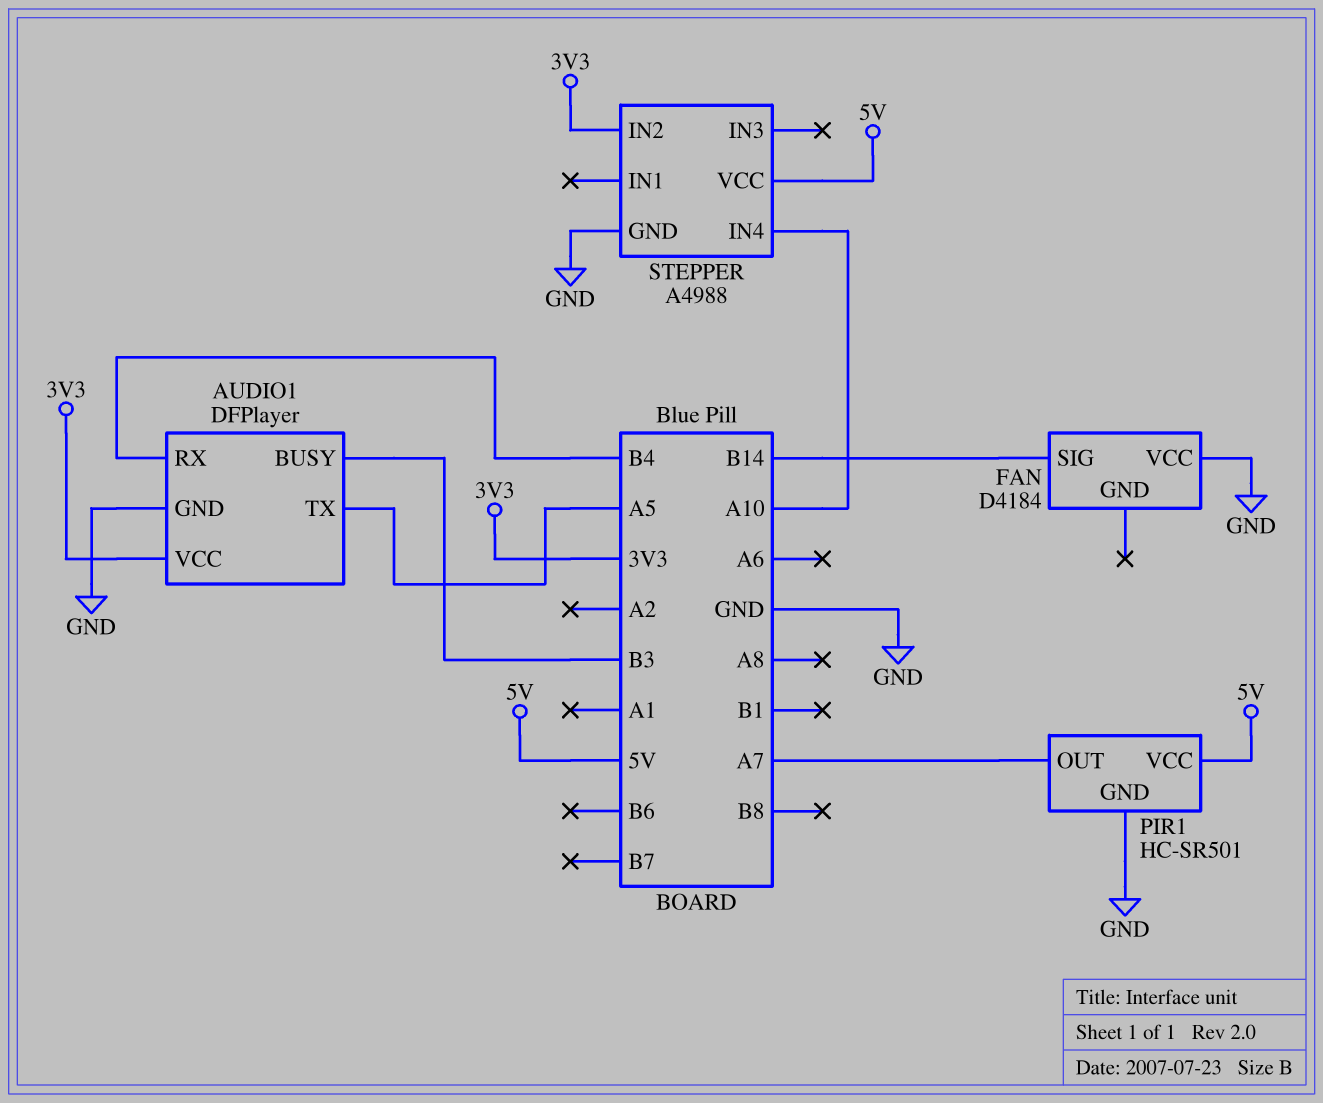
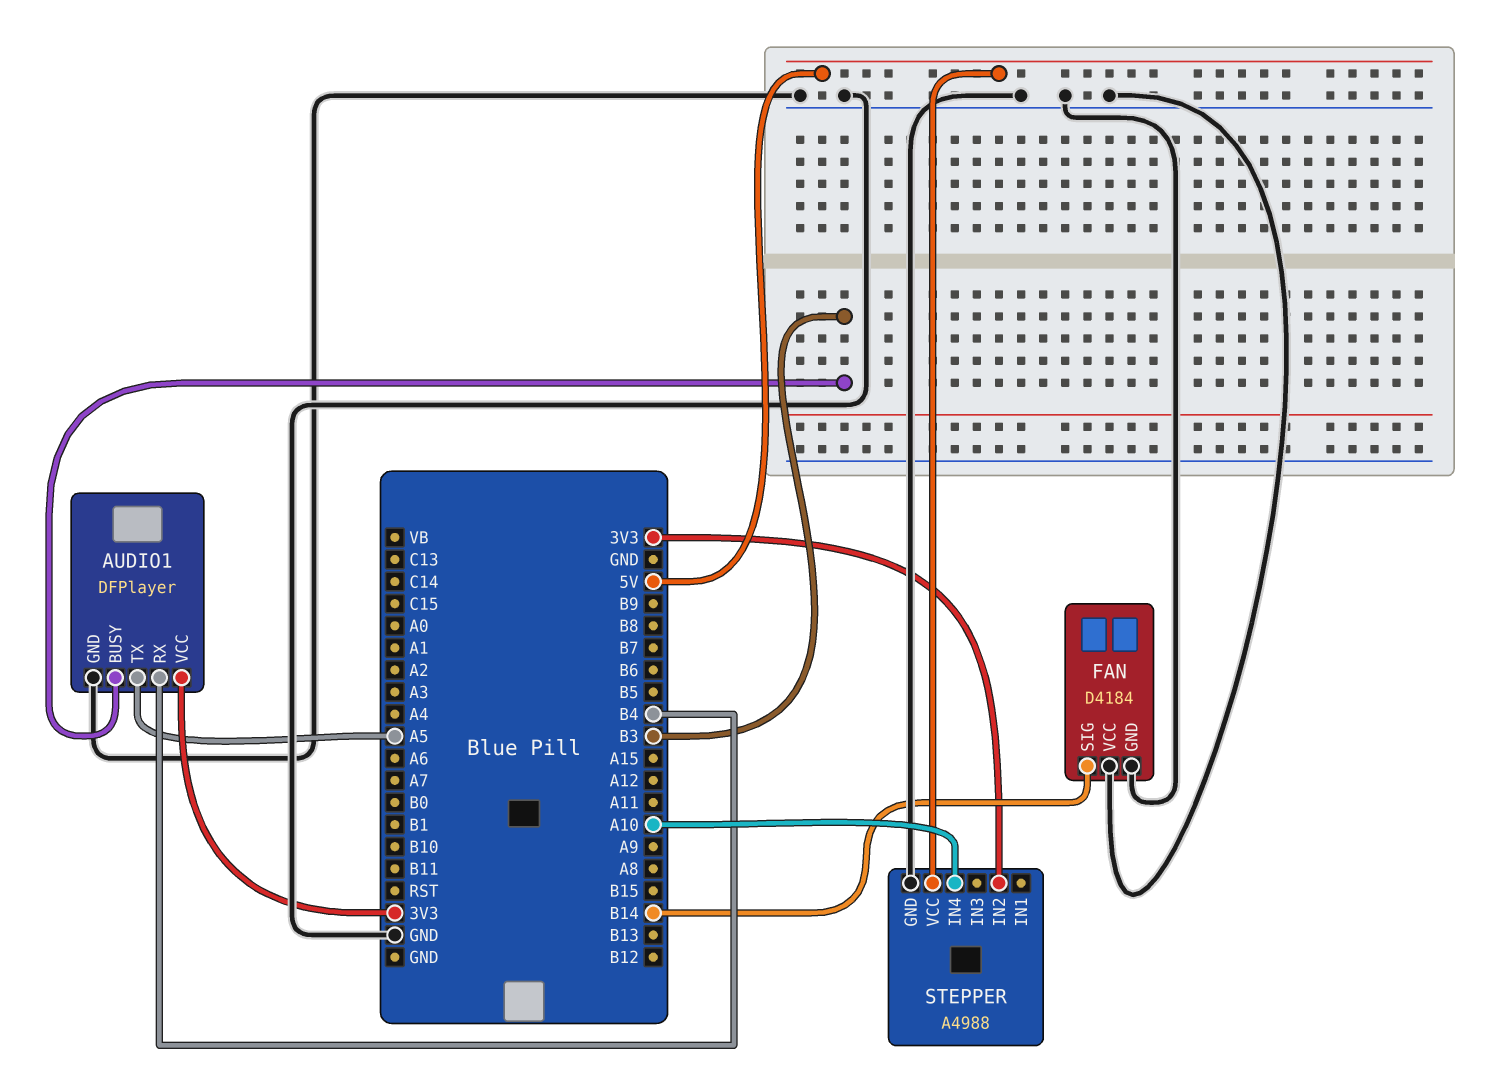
FAN pin GND: none -> GND
PIR1: HC-SR501 -> none
PIR1 pin GND: GND -> none
PIR1 pin OUT: A7 -> none
PIR1 pin VCC: 5V -> none

